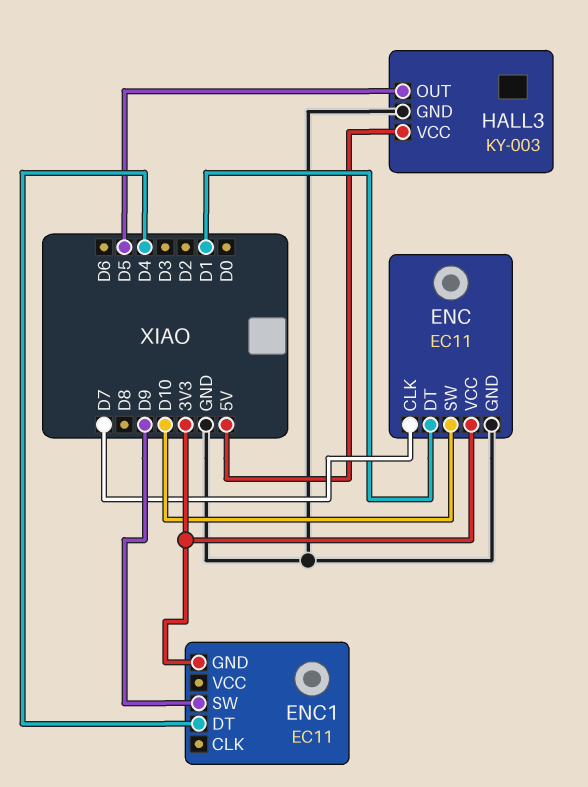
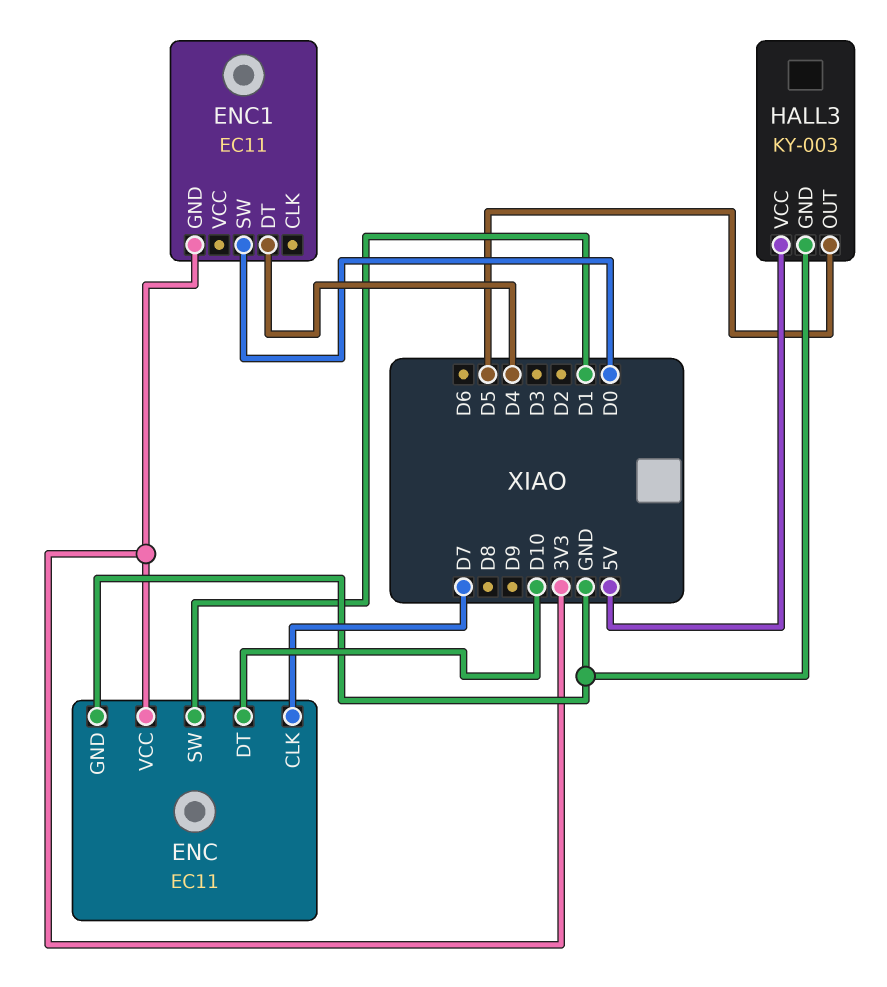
ENC pin DT: D1 -> D10
ENC pin SW: D10 -> D1
ENC1 pin SW: D9 -> D0

